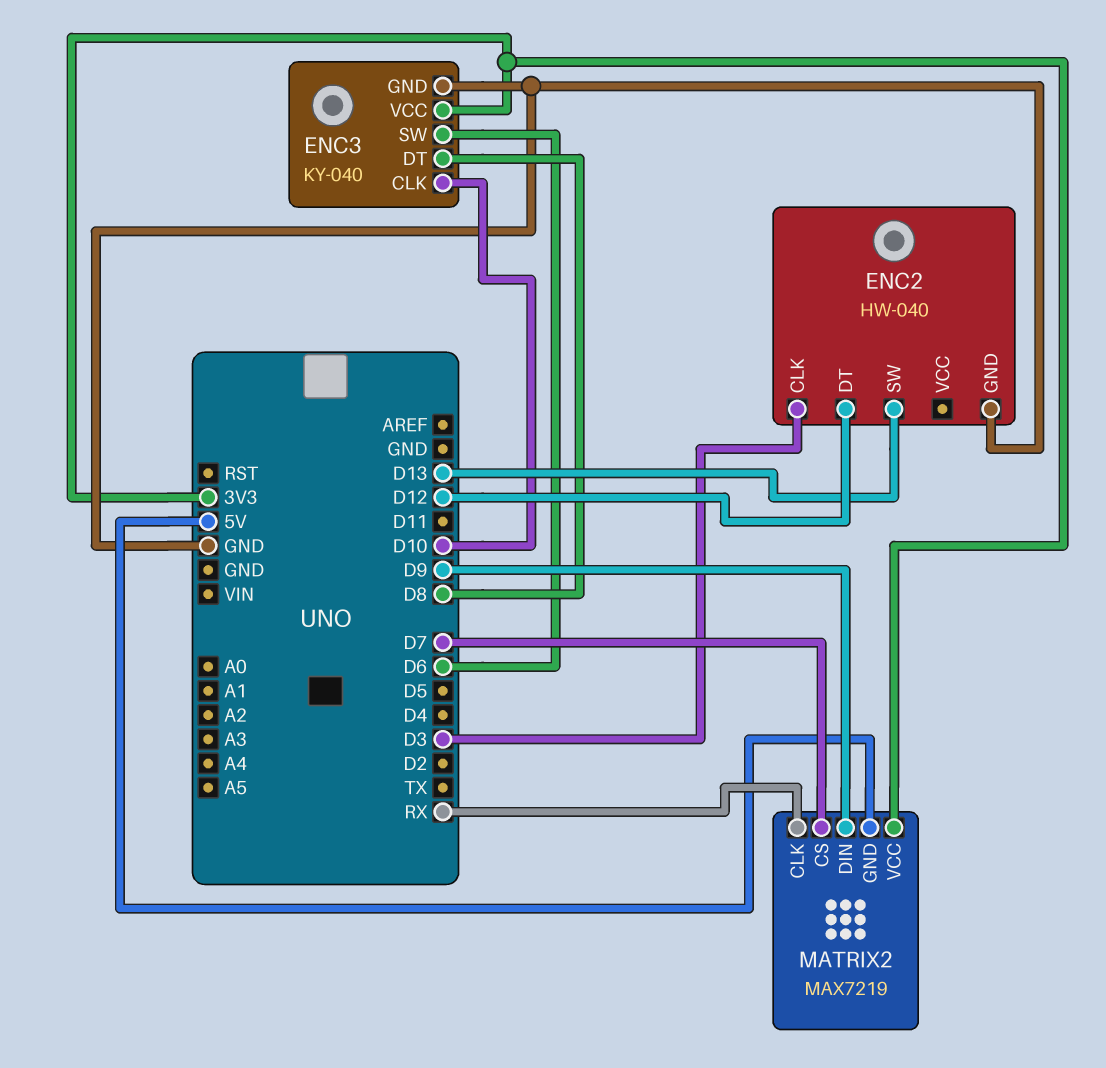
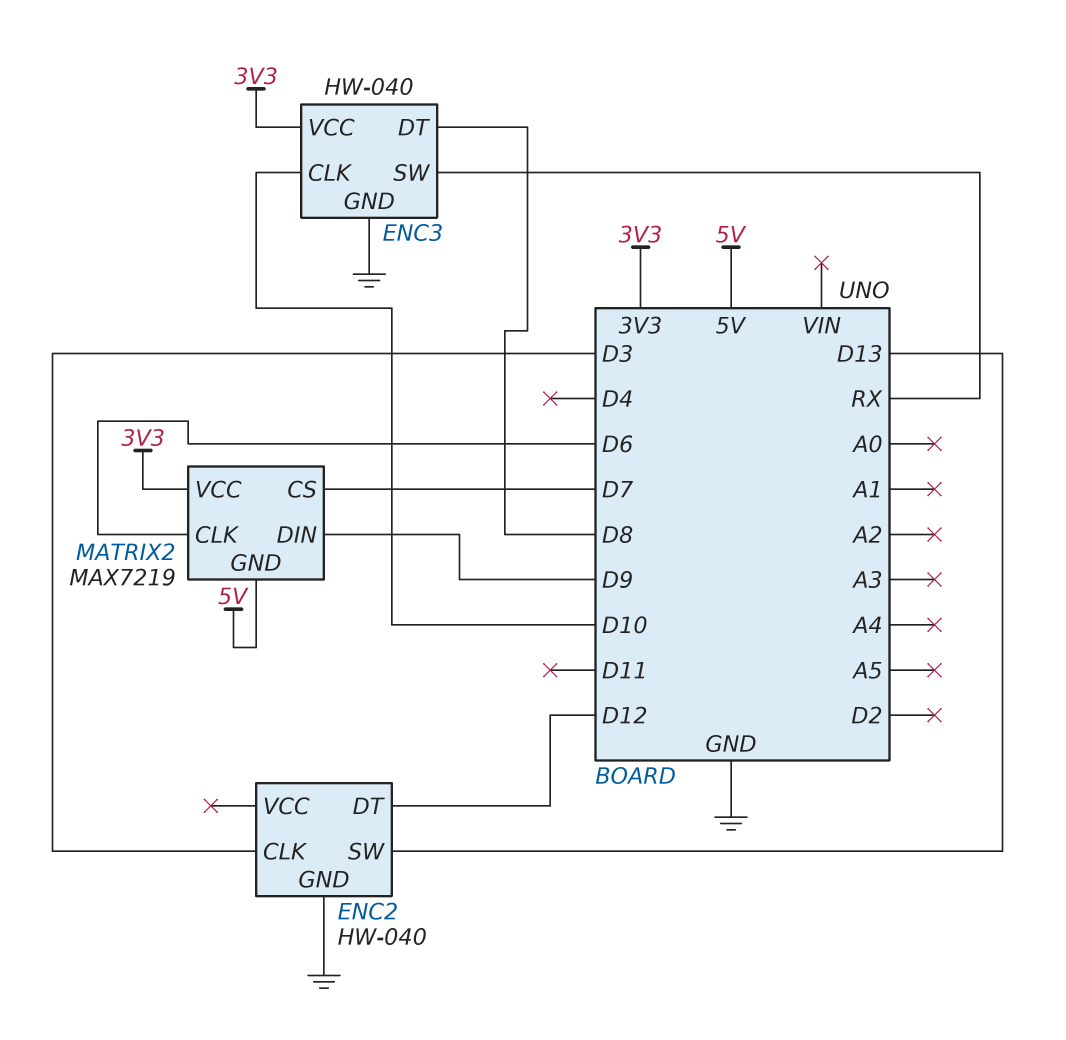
ENC3: KY-040 -> HW-040
ENC3 pin SW: D6 -> RX
MATRIX2 pin CLK: RX -> D6

